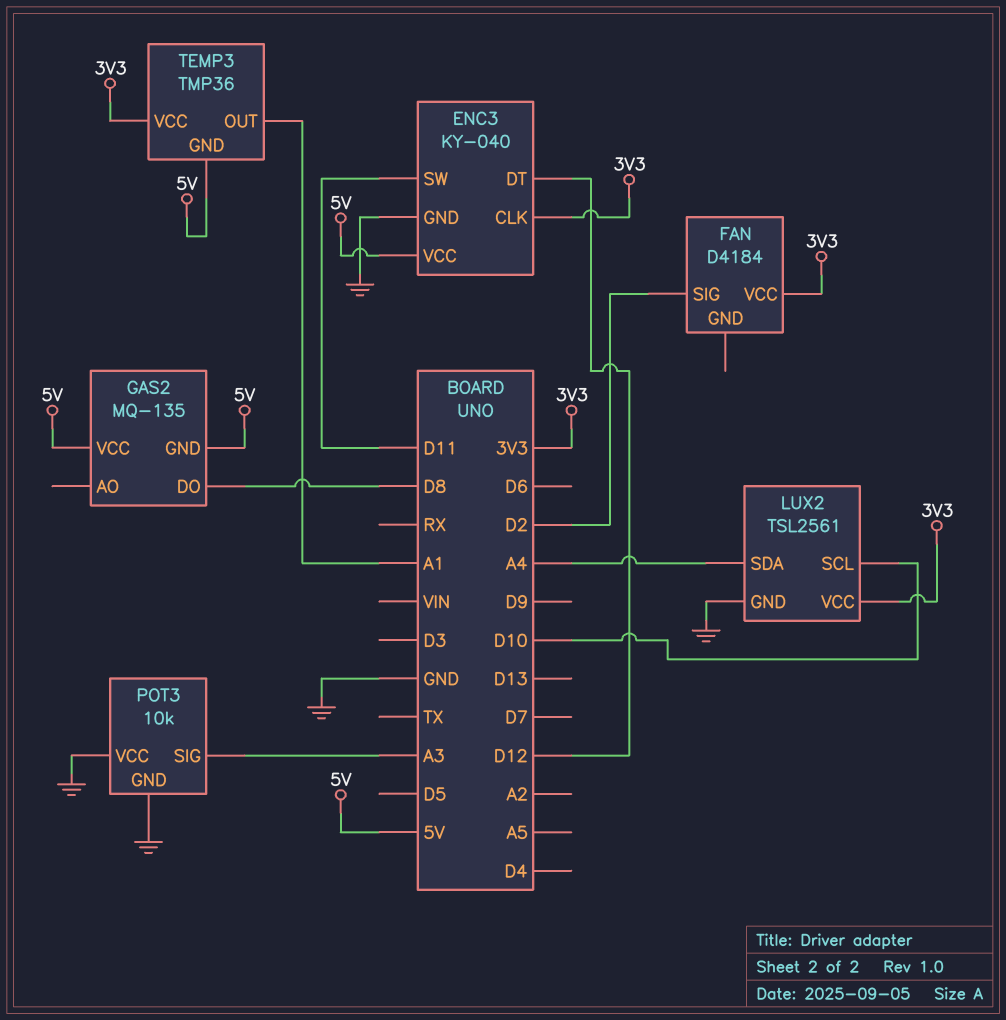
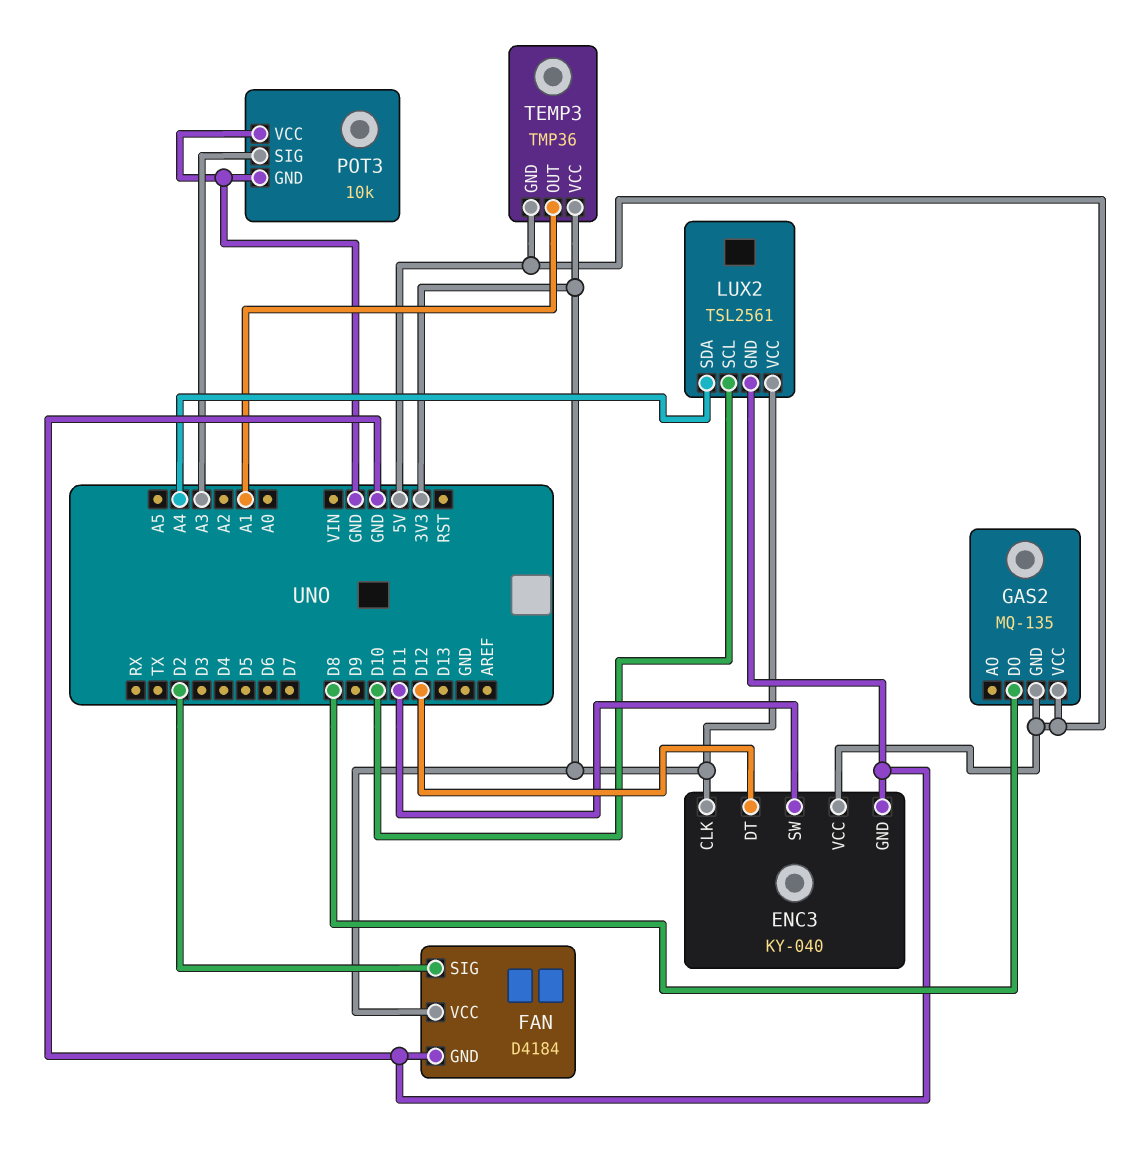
FAN pin GND: none -> GND

